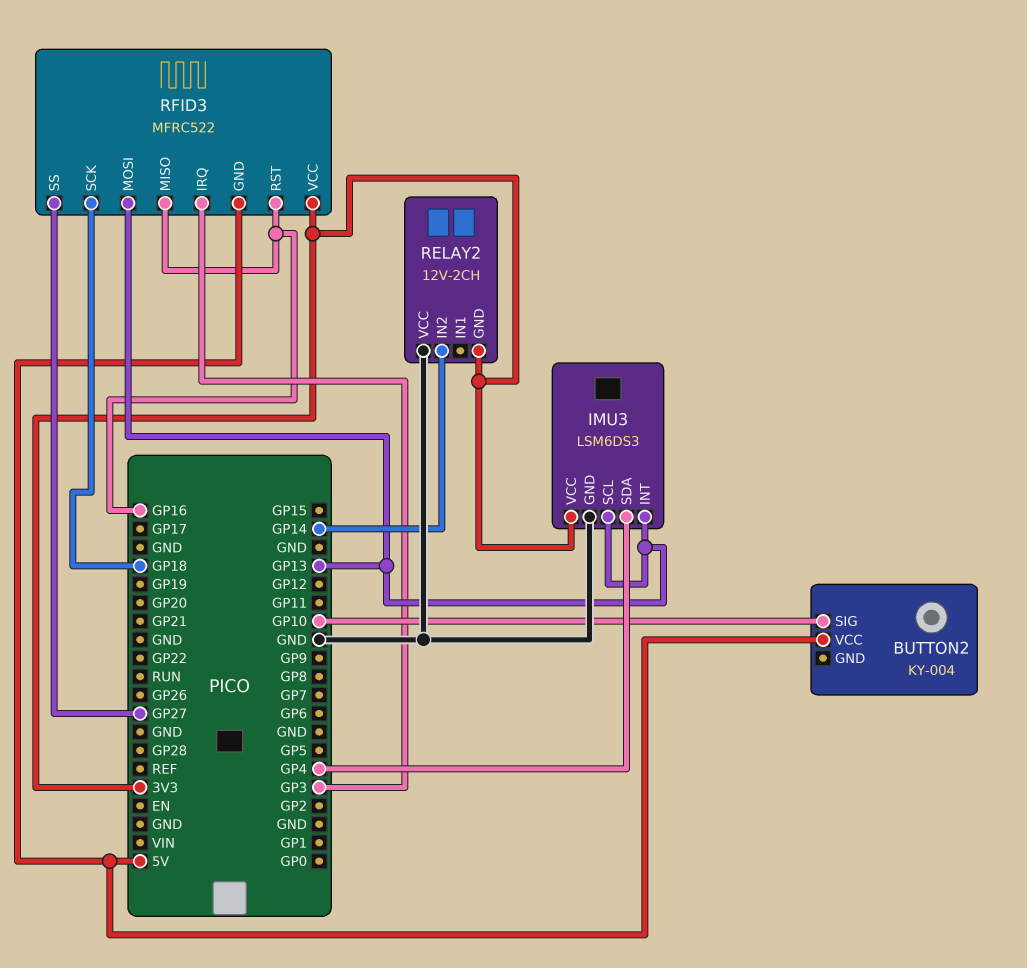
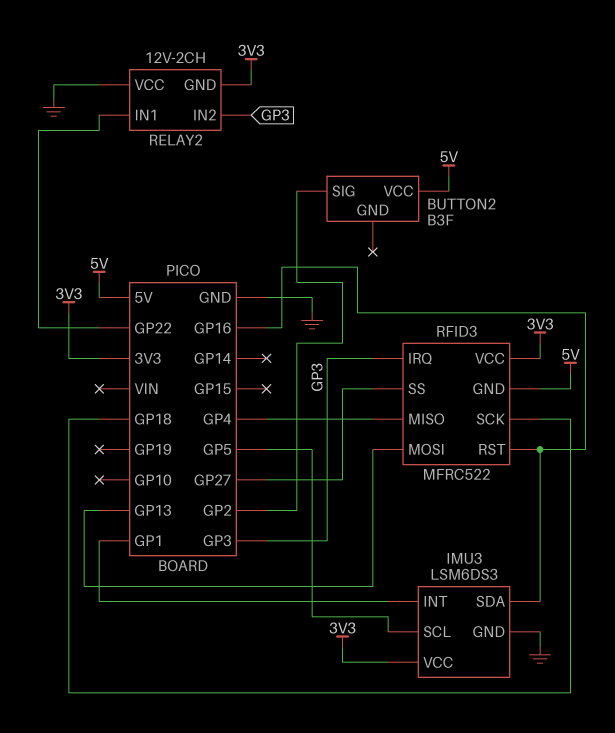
BUTTON2: KY-004 -> B3F
BUTTON2 pin SIG: GP10 -> GP2
IMU3 pin INT: GP13 -> GP1
IMU3 pin SCL: GP13 -> GP5
IMU3 pin SDA: GP4 -> GP16
RELAY2 pin IN1: none -> GP22
RELAY2 pin IN2: GP14 -> GP3
RFID3 pin MISO: GP16 -> GP4

